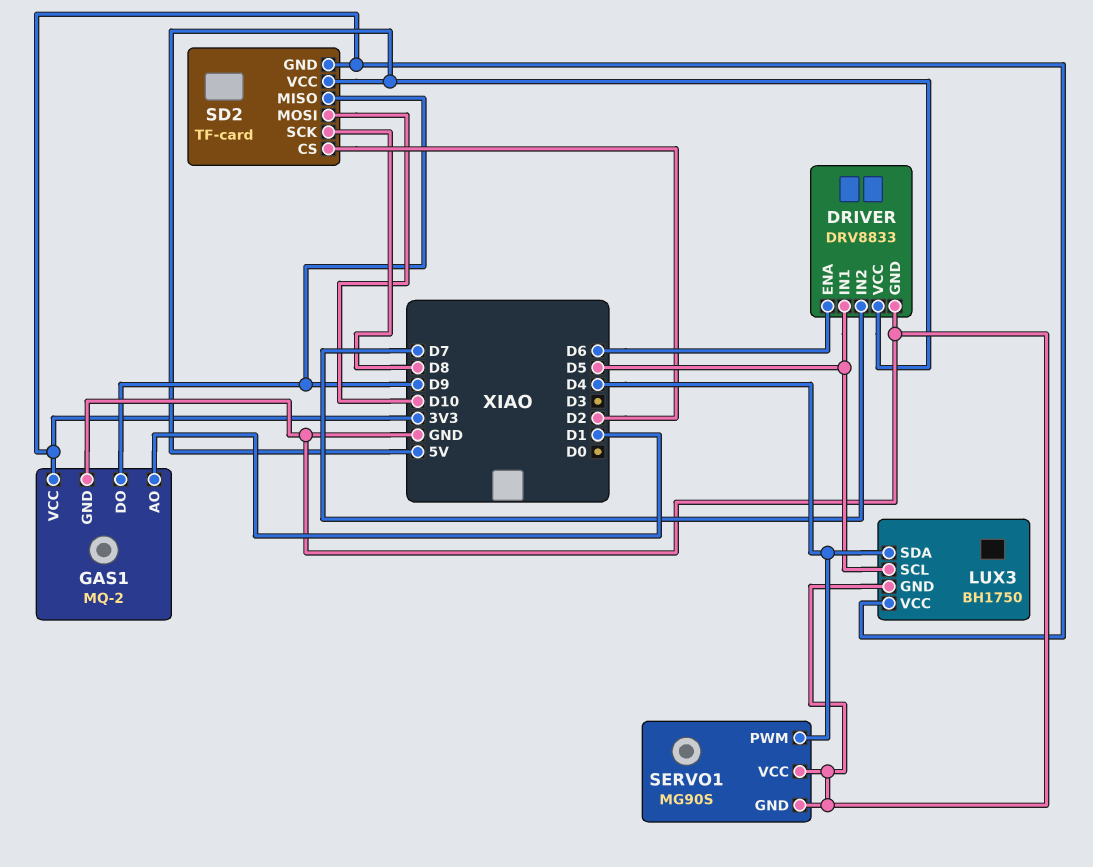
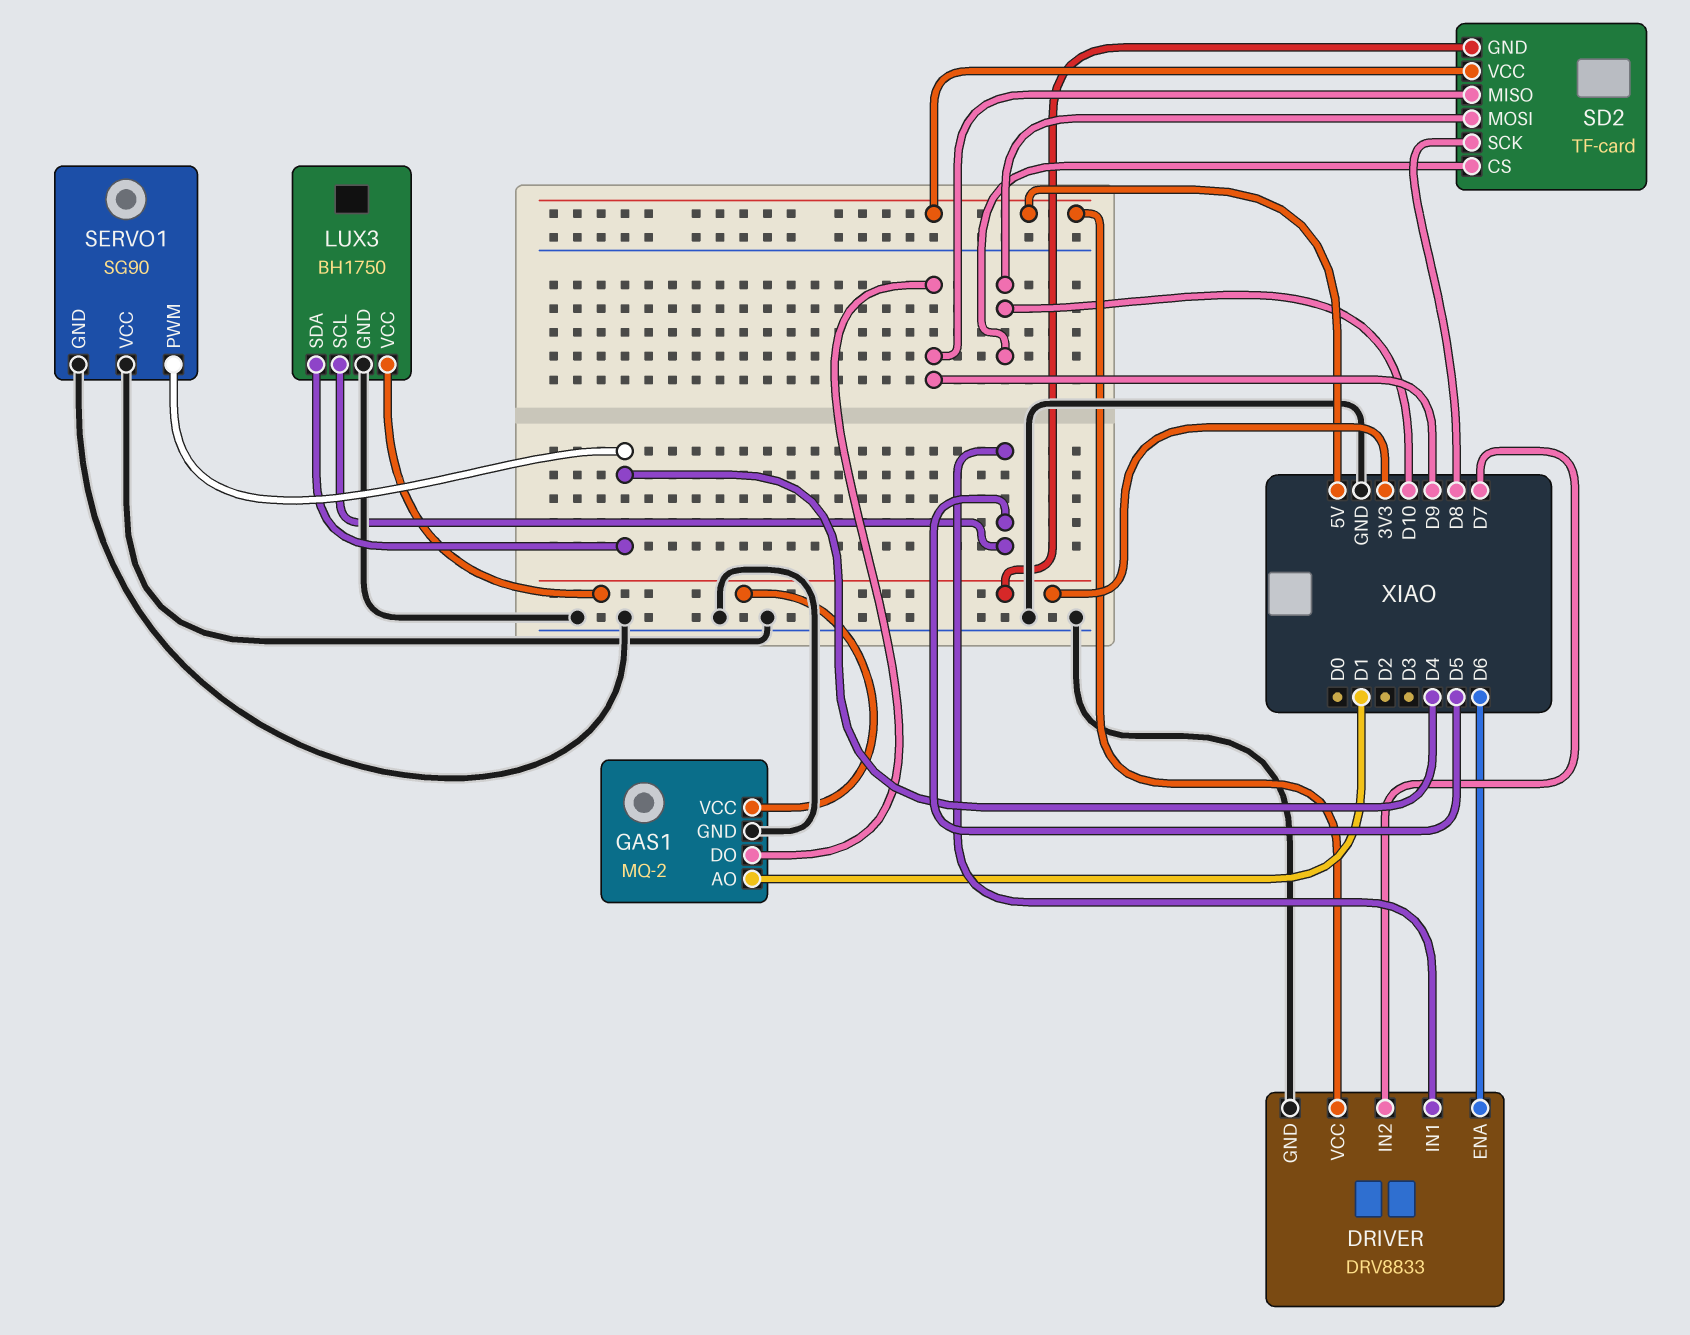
SD2 pin CS: D2 -> D10
SERVO1: MG90S -> SG90

